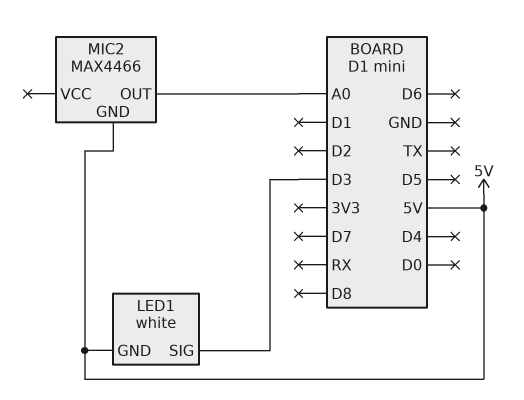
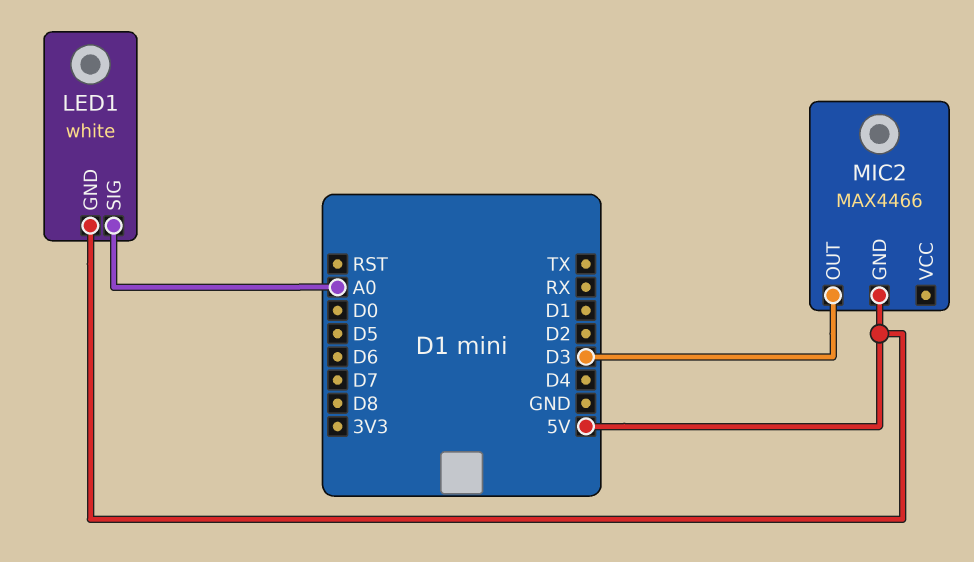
LED1 pin SIG: D3 -> A0
MIC2 pin OUT: A0 -> D3

